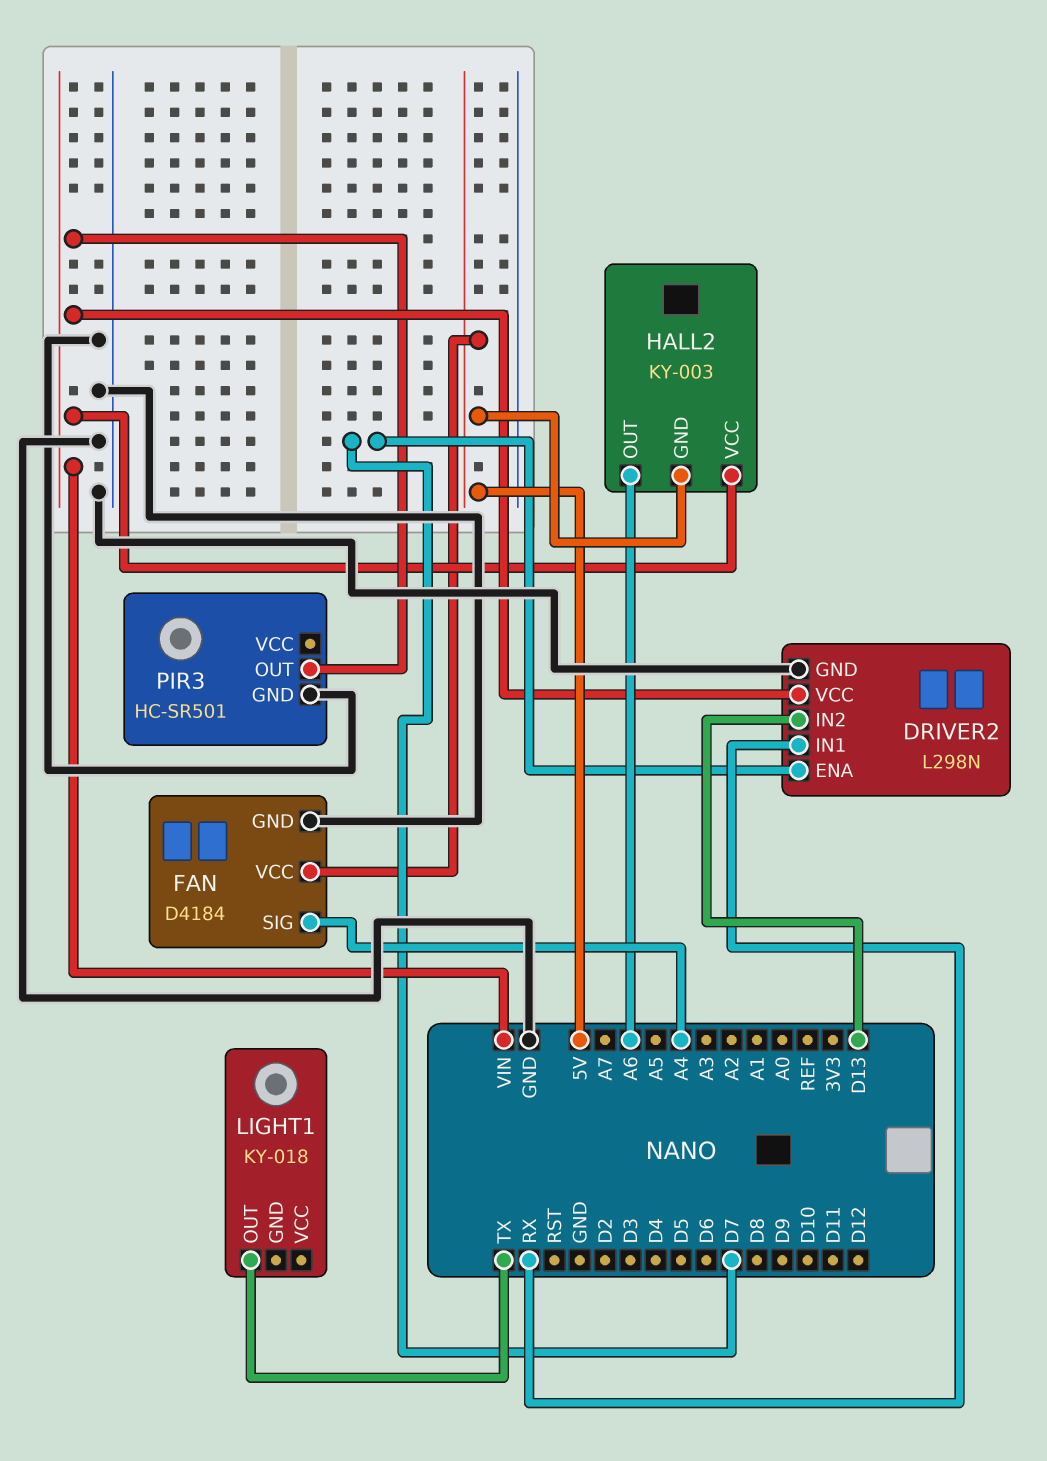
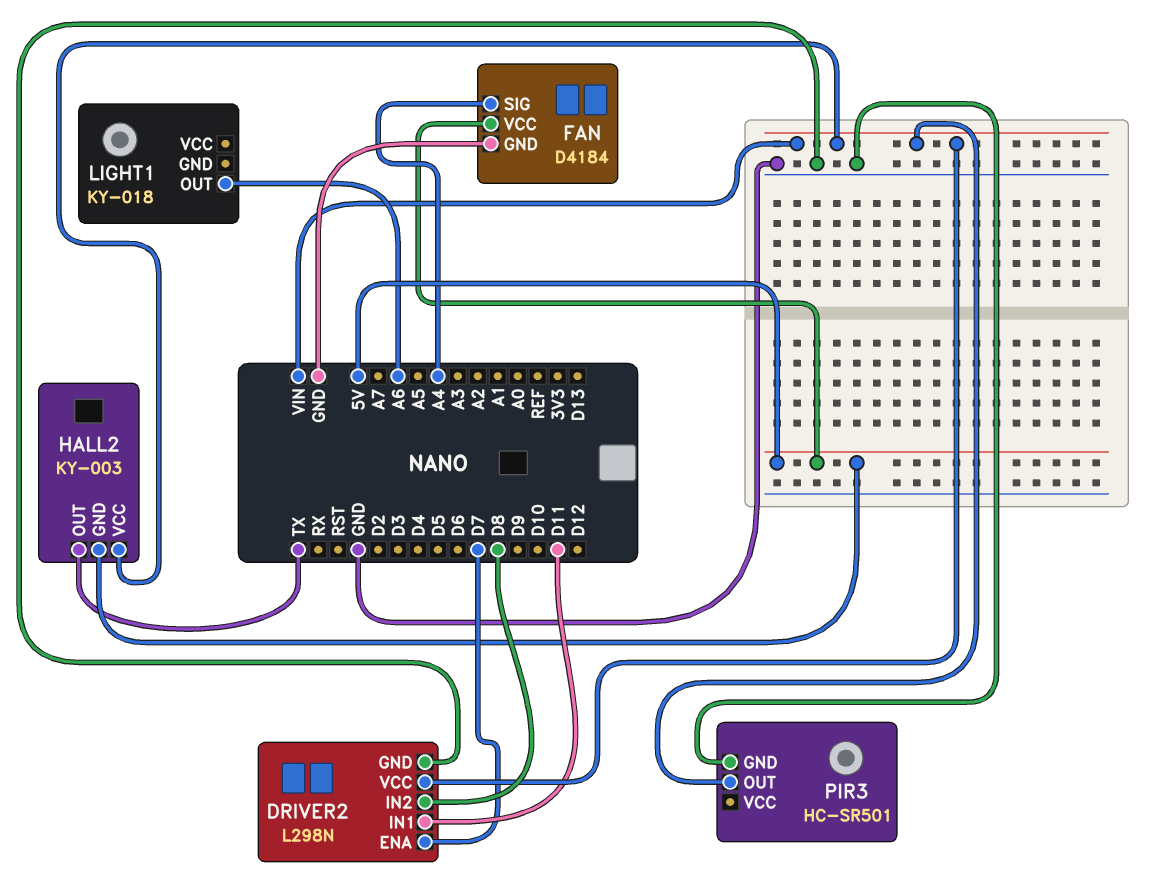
DRIVER2 pin IN1: RX -> D11
DRIVER2 pin IN2: D13 -> D8
HALL2 pin OUT: A6 -> TX
LIGHT1 pin OUT: TX -> A6

